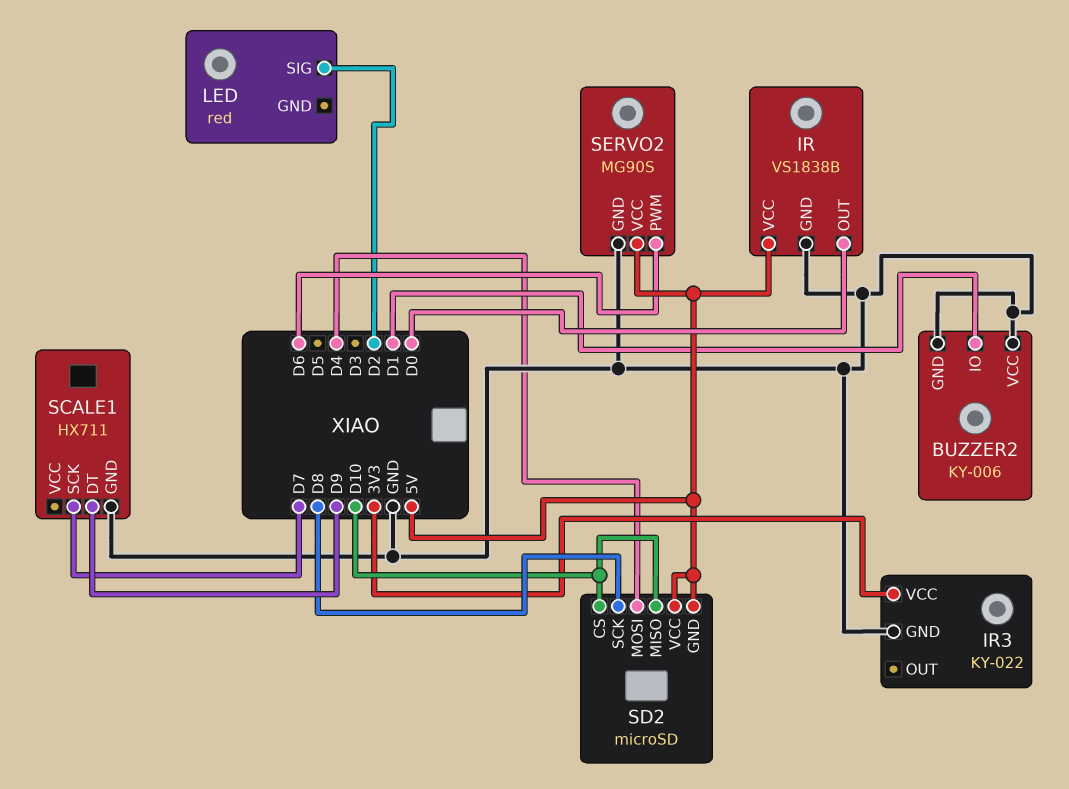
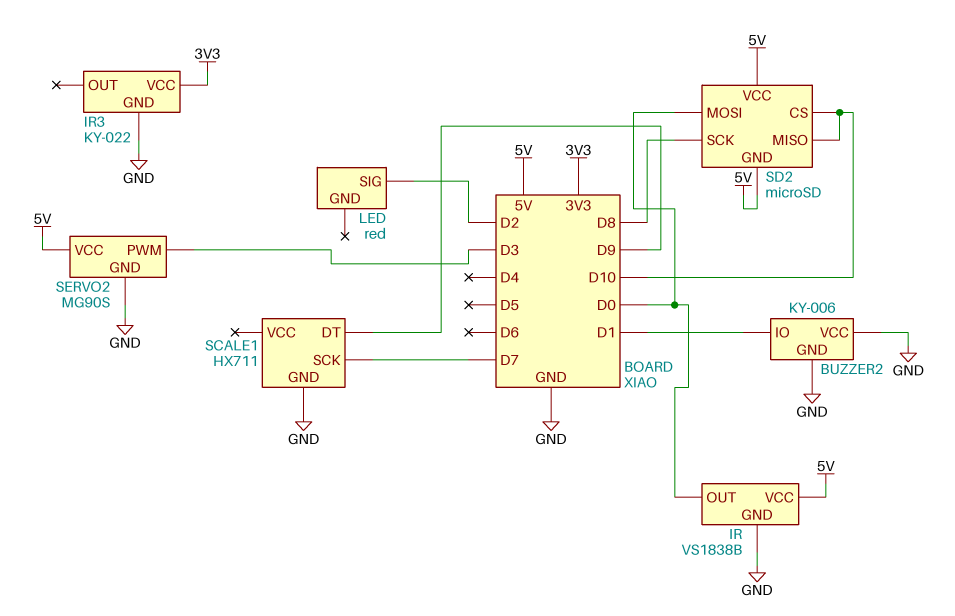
SD2 pin MOSI: D4 -> D0
SERVO2 pin PWM: D6 -> D3

